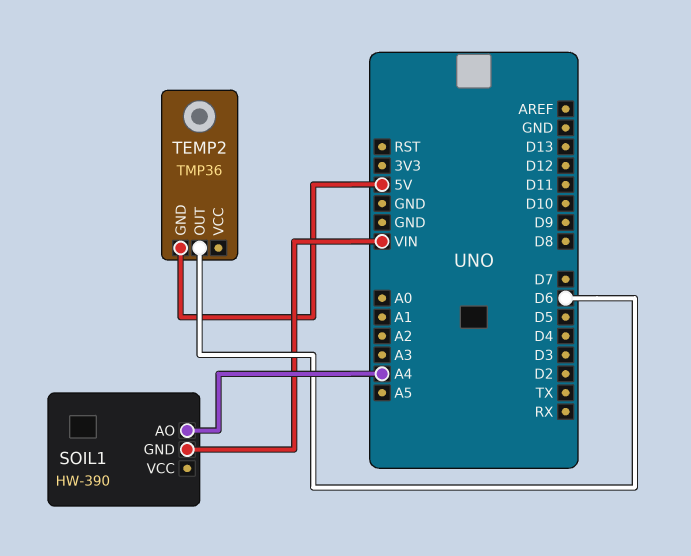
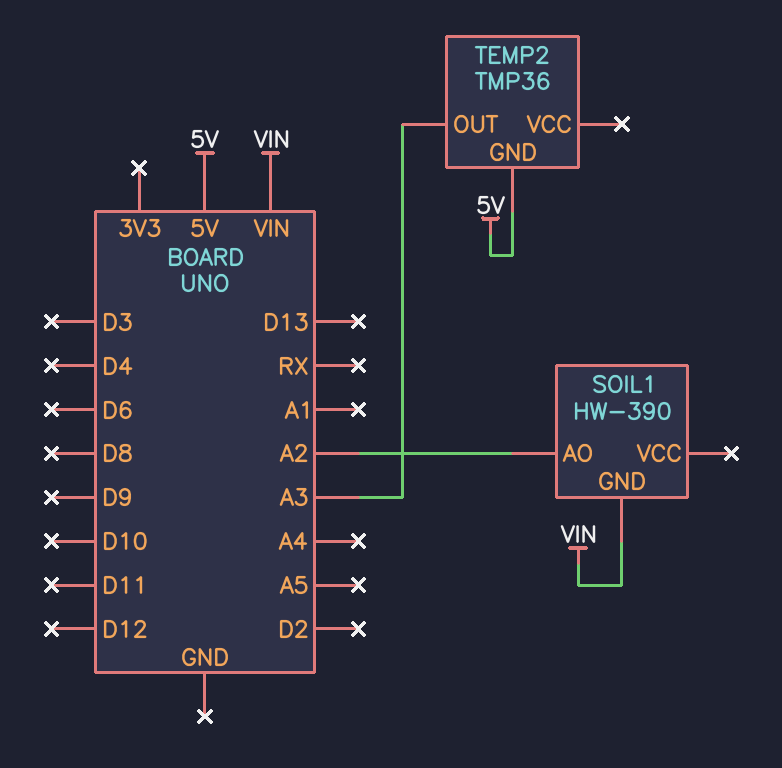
SOIL1 pin AO: A4 -> A2
TEMP2 pin OUT: D6 -> A3

